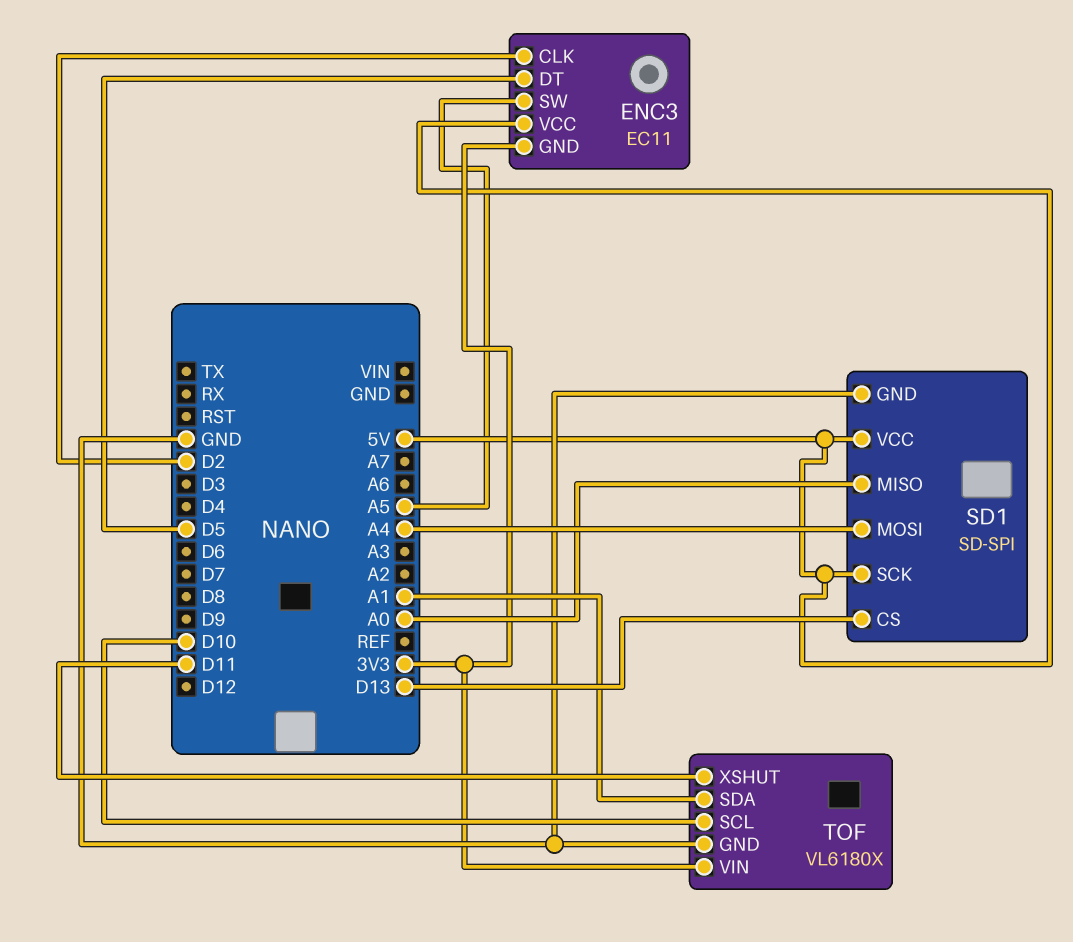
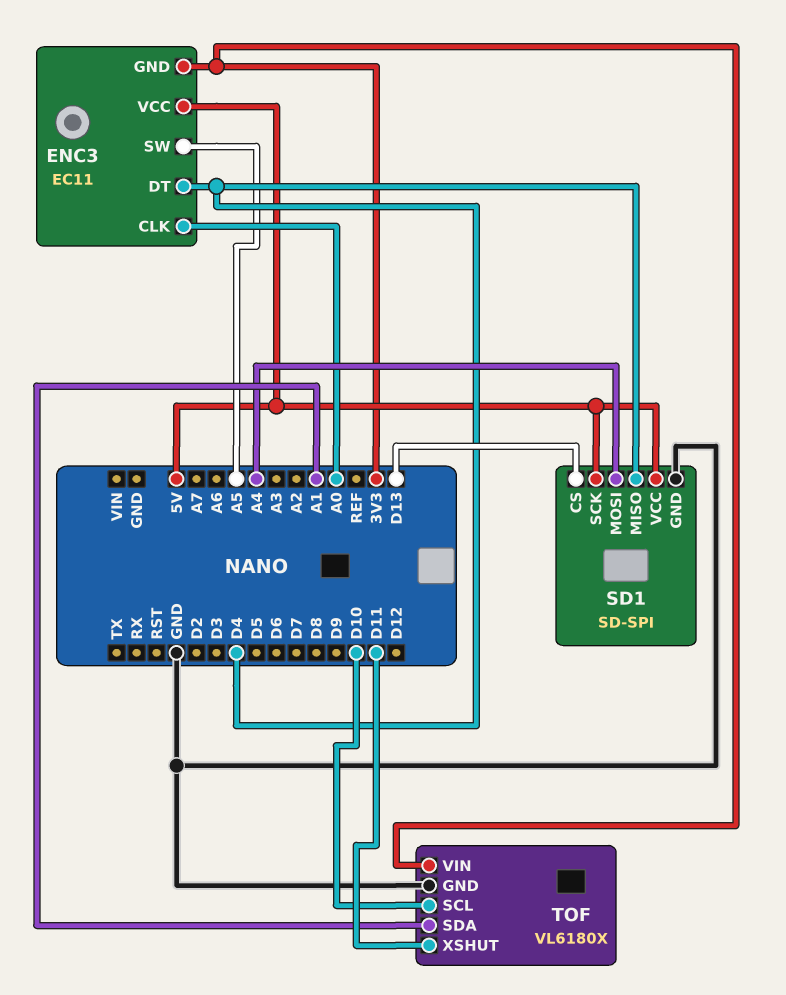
ENC3 pin CLK: D2 -> A0
ENC3 pin DT: D5 -> D4
SD1 pin MISO: A0 -> D4

